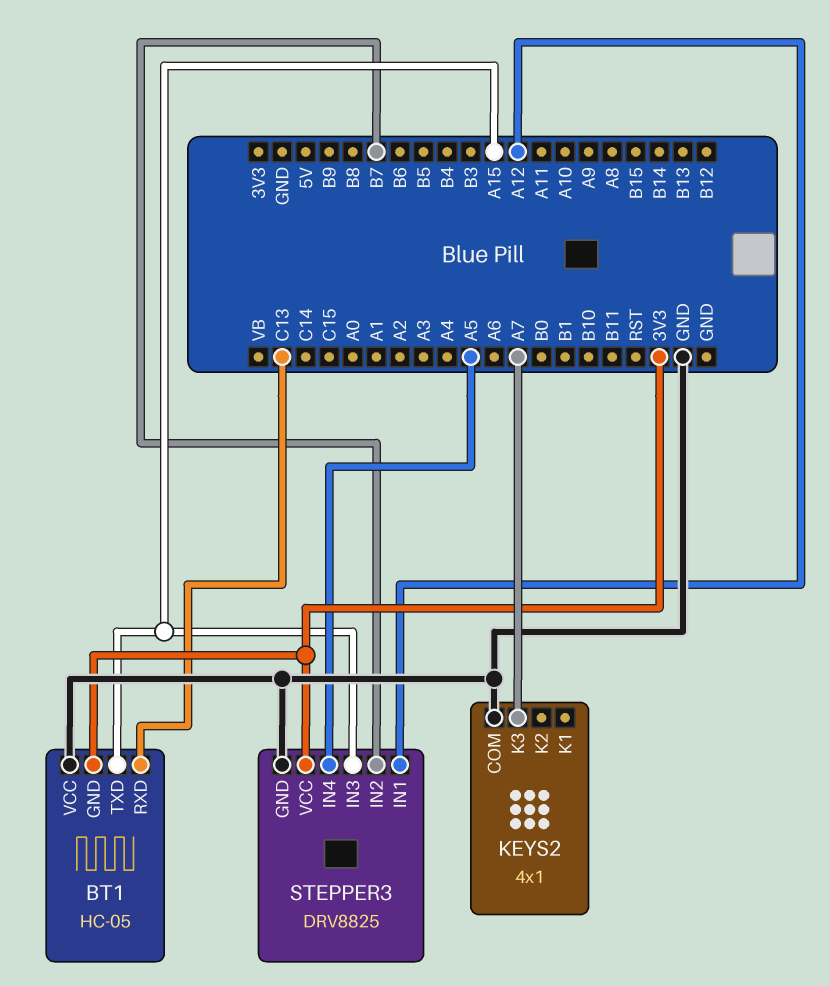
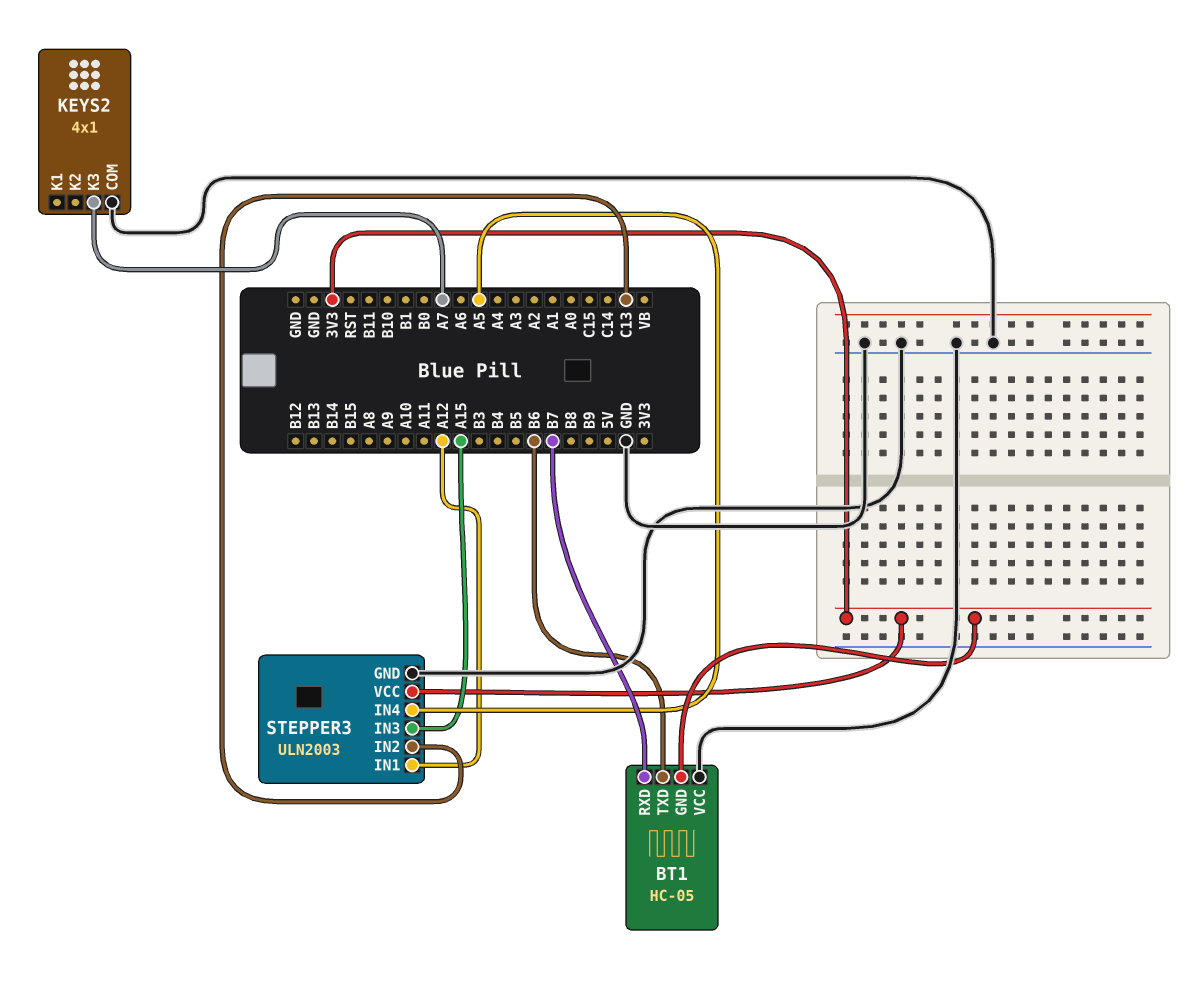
BT1 pin RXD: C13 -> B7
BT1 pin TXD: A15 -> B6
STEPPER3: DRV8825 -> ULN2003
STEPPER3 pin IN2: B7 -> C13

